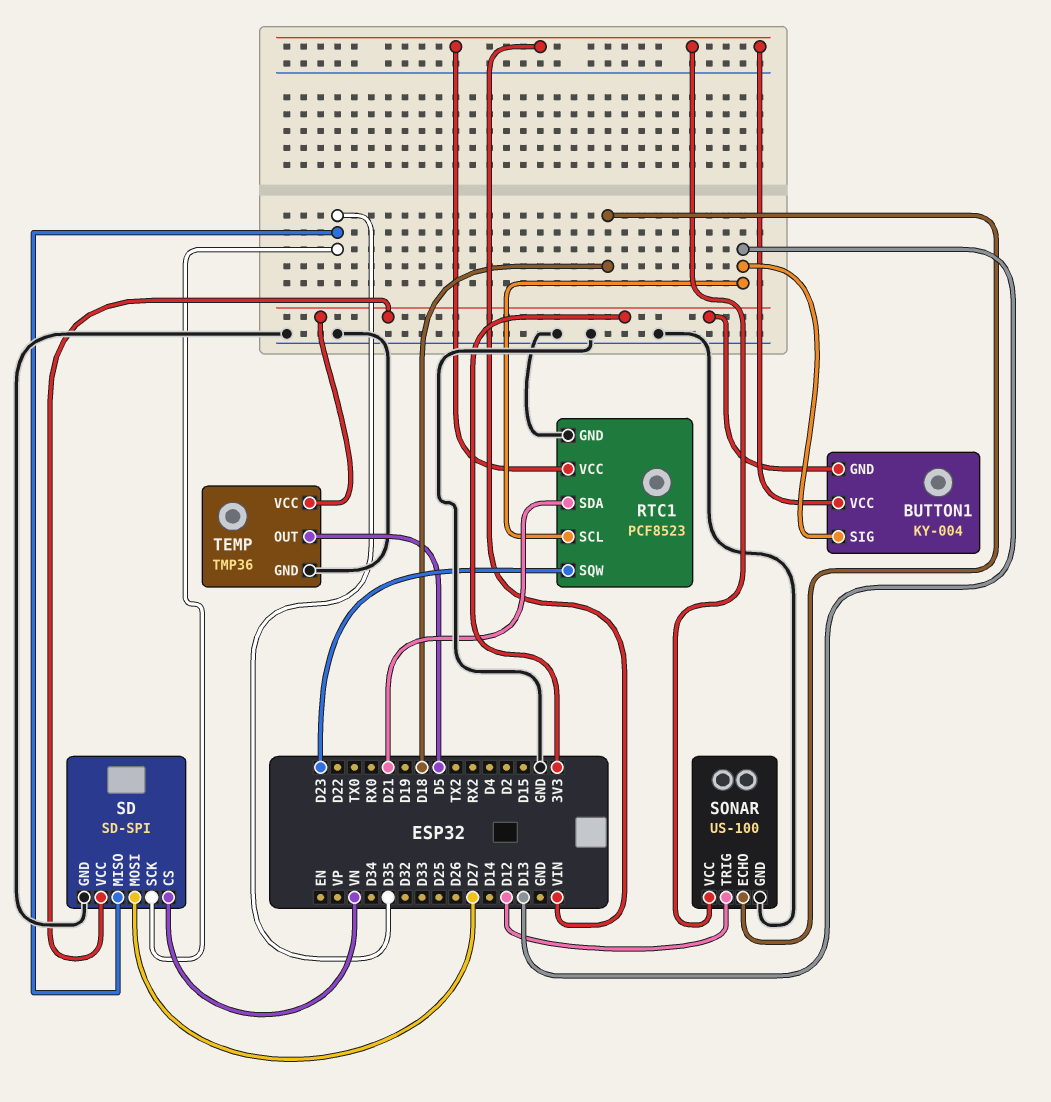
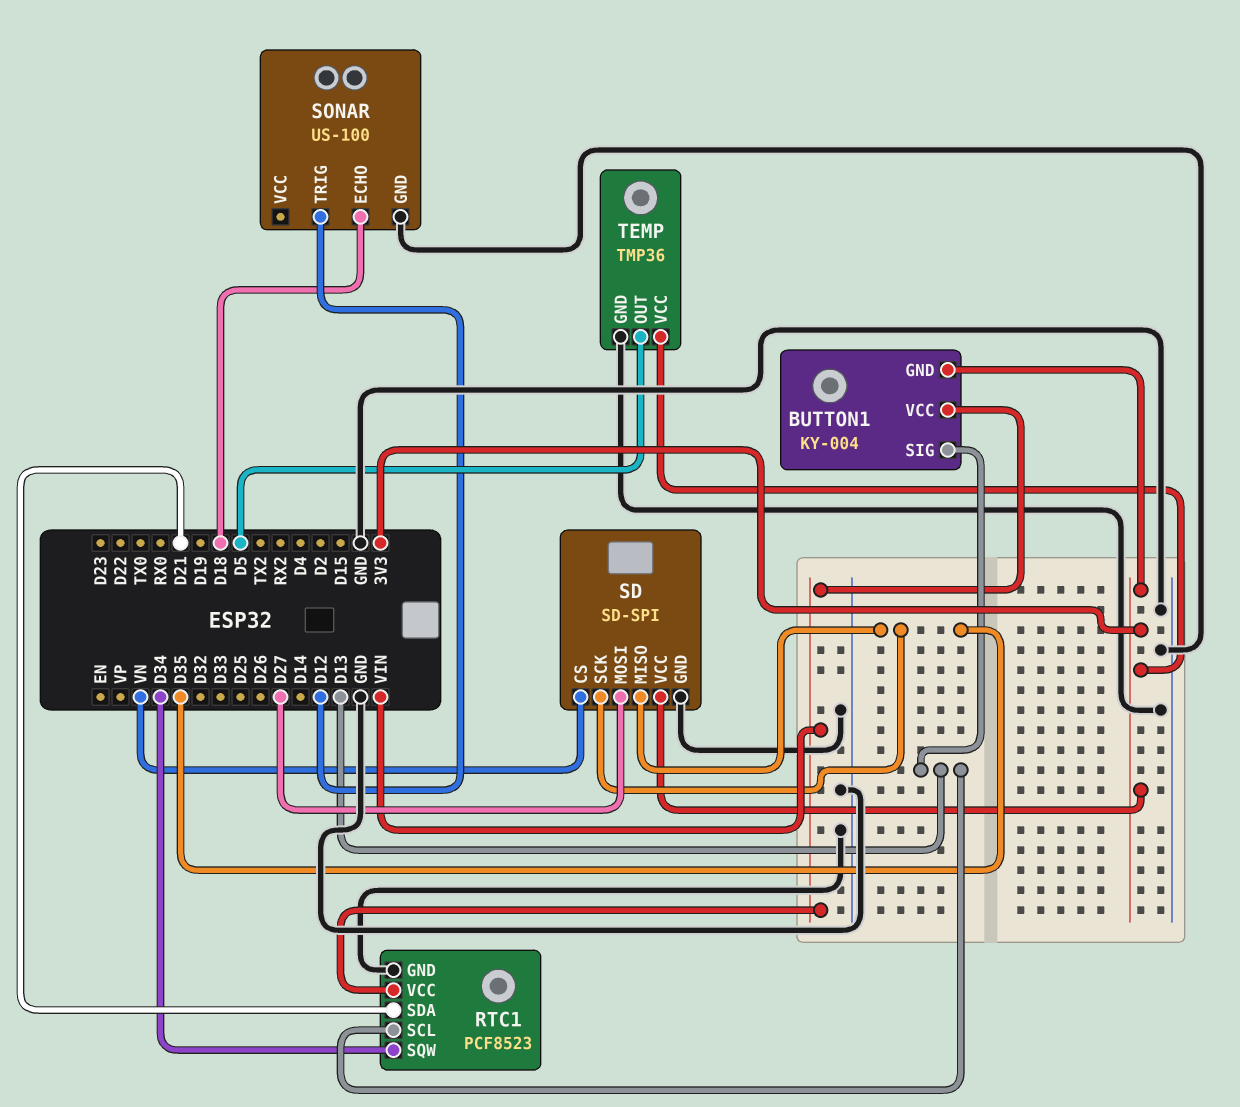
RTC1 pin SQW: D23 -> D34
SONAR pin VCC: VIN -> none

